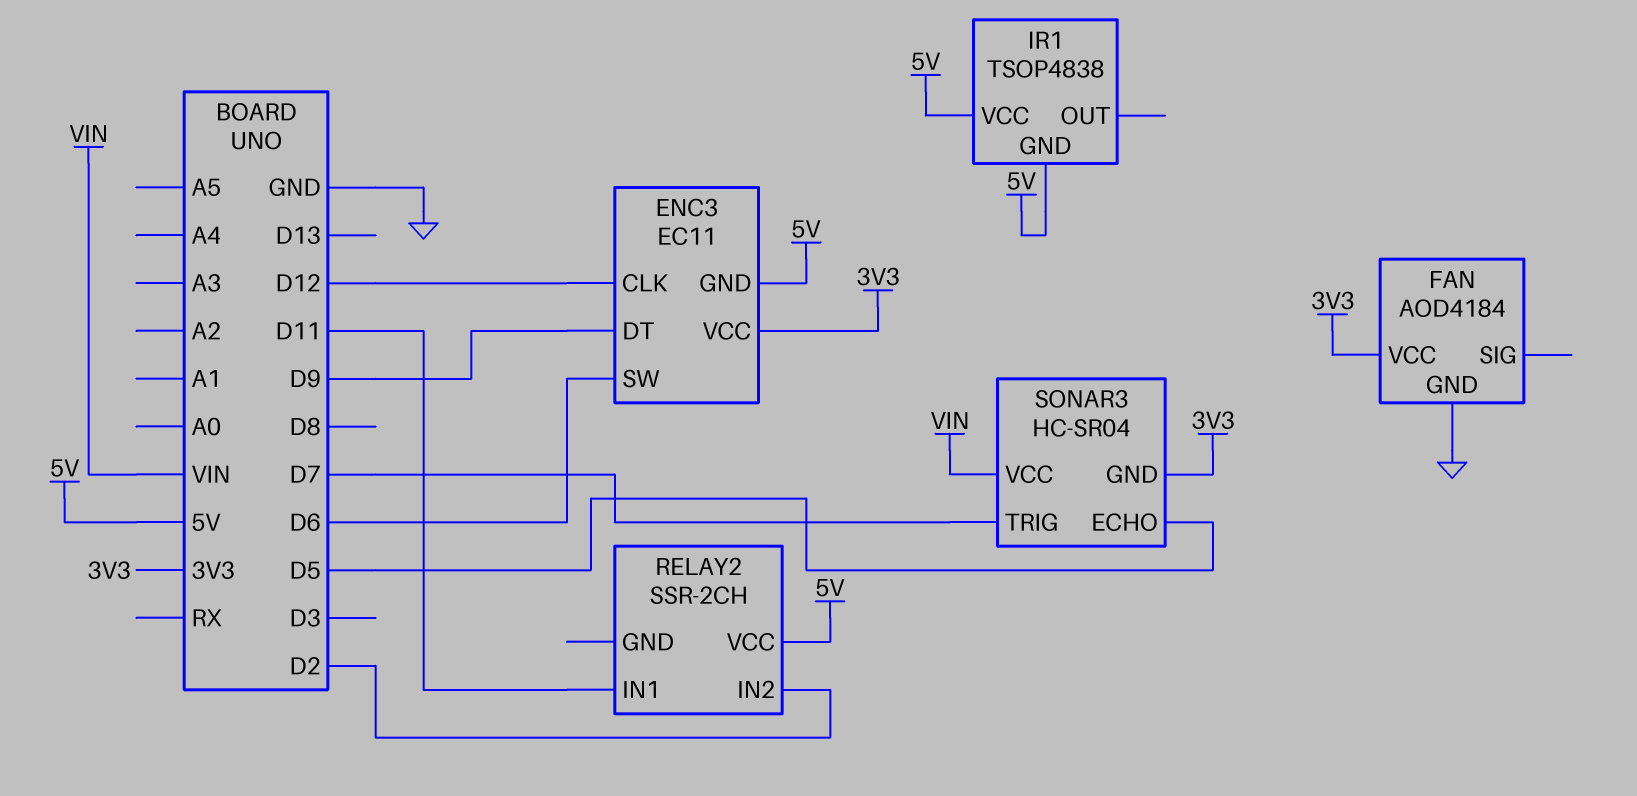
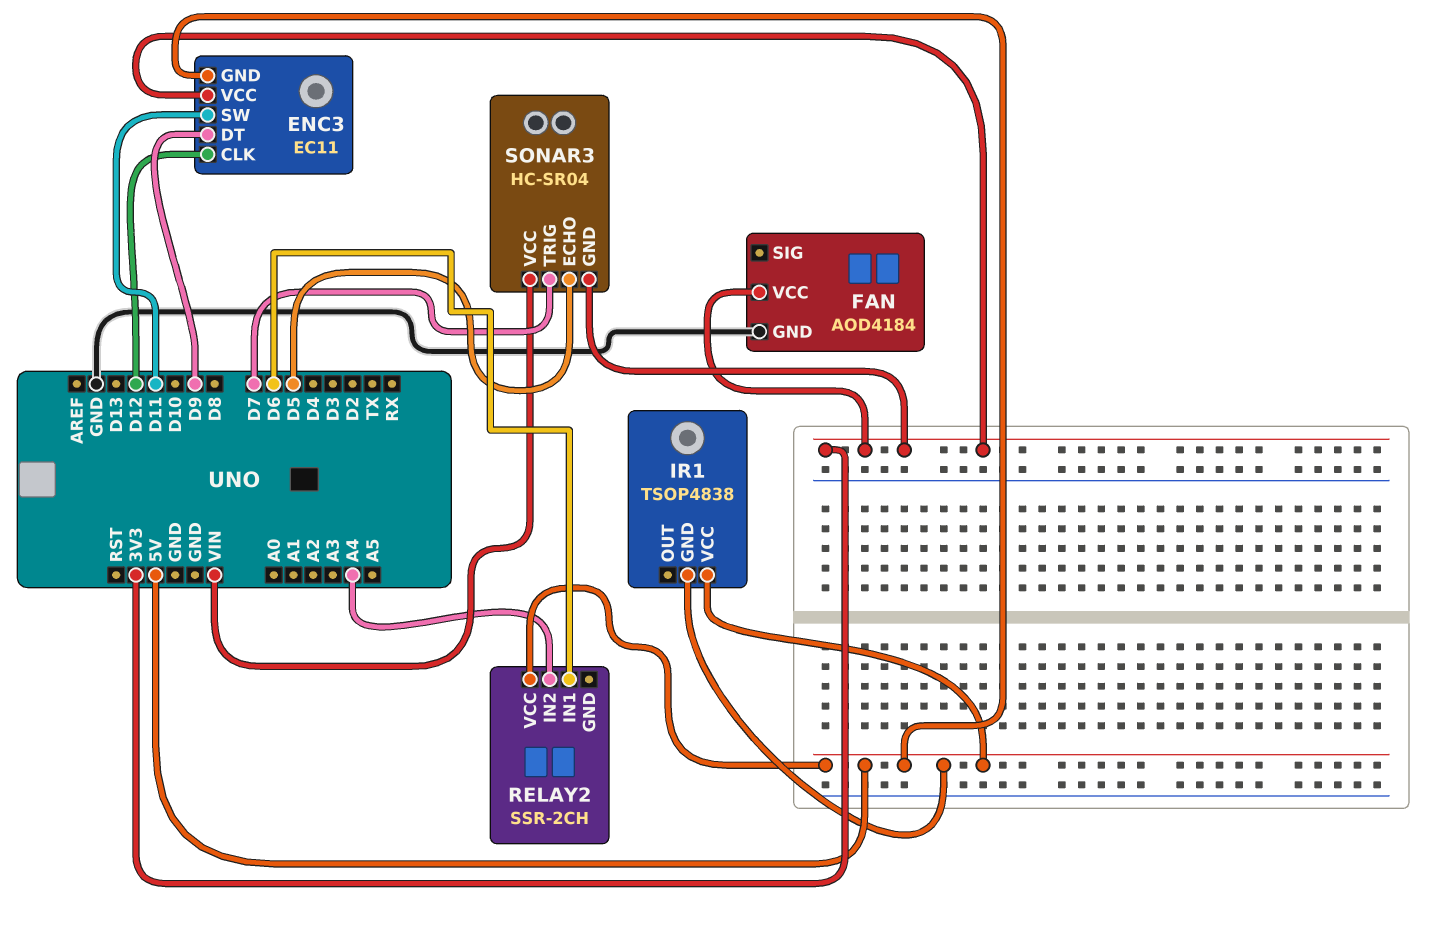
ENC3 pin SW: D6 -> D11
RELAY2 pin IN1: D11 -> D6
RELAY2 pin IN2: D2 -> A4

